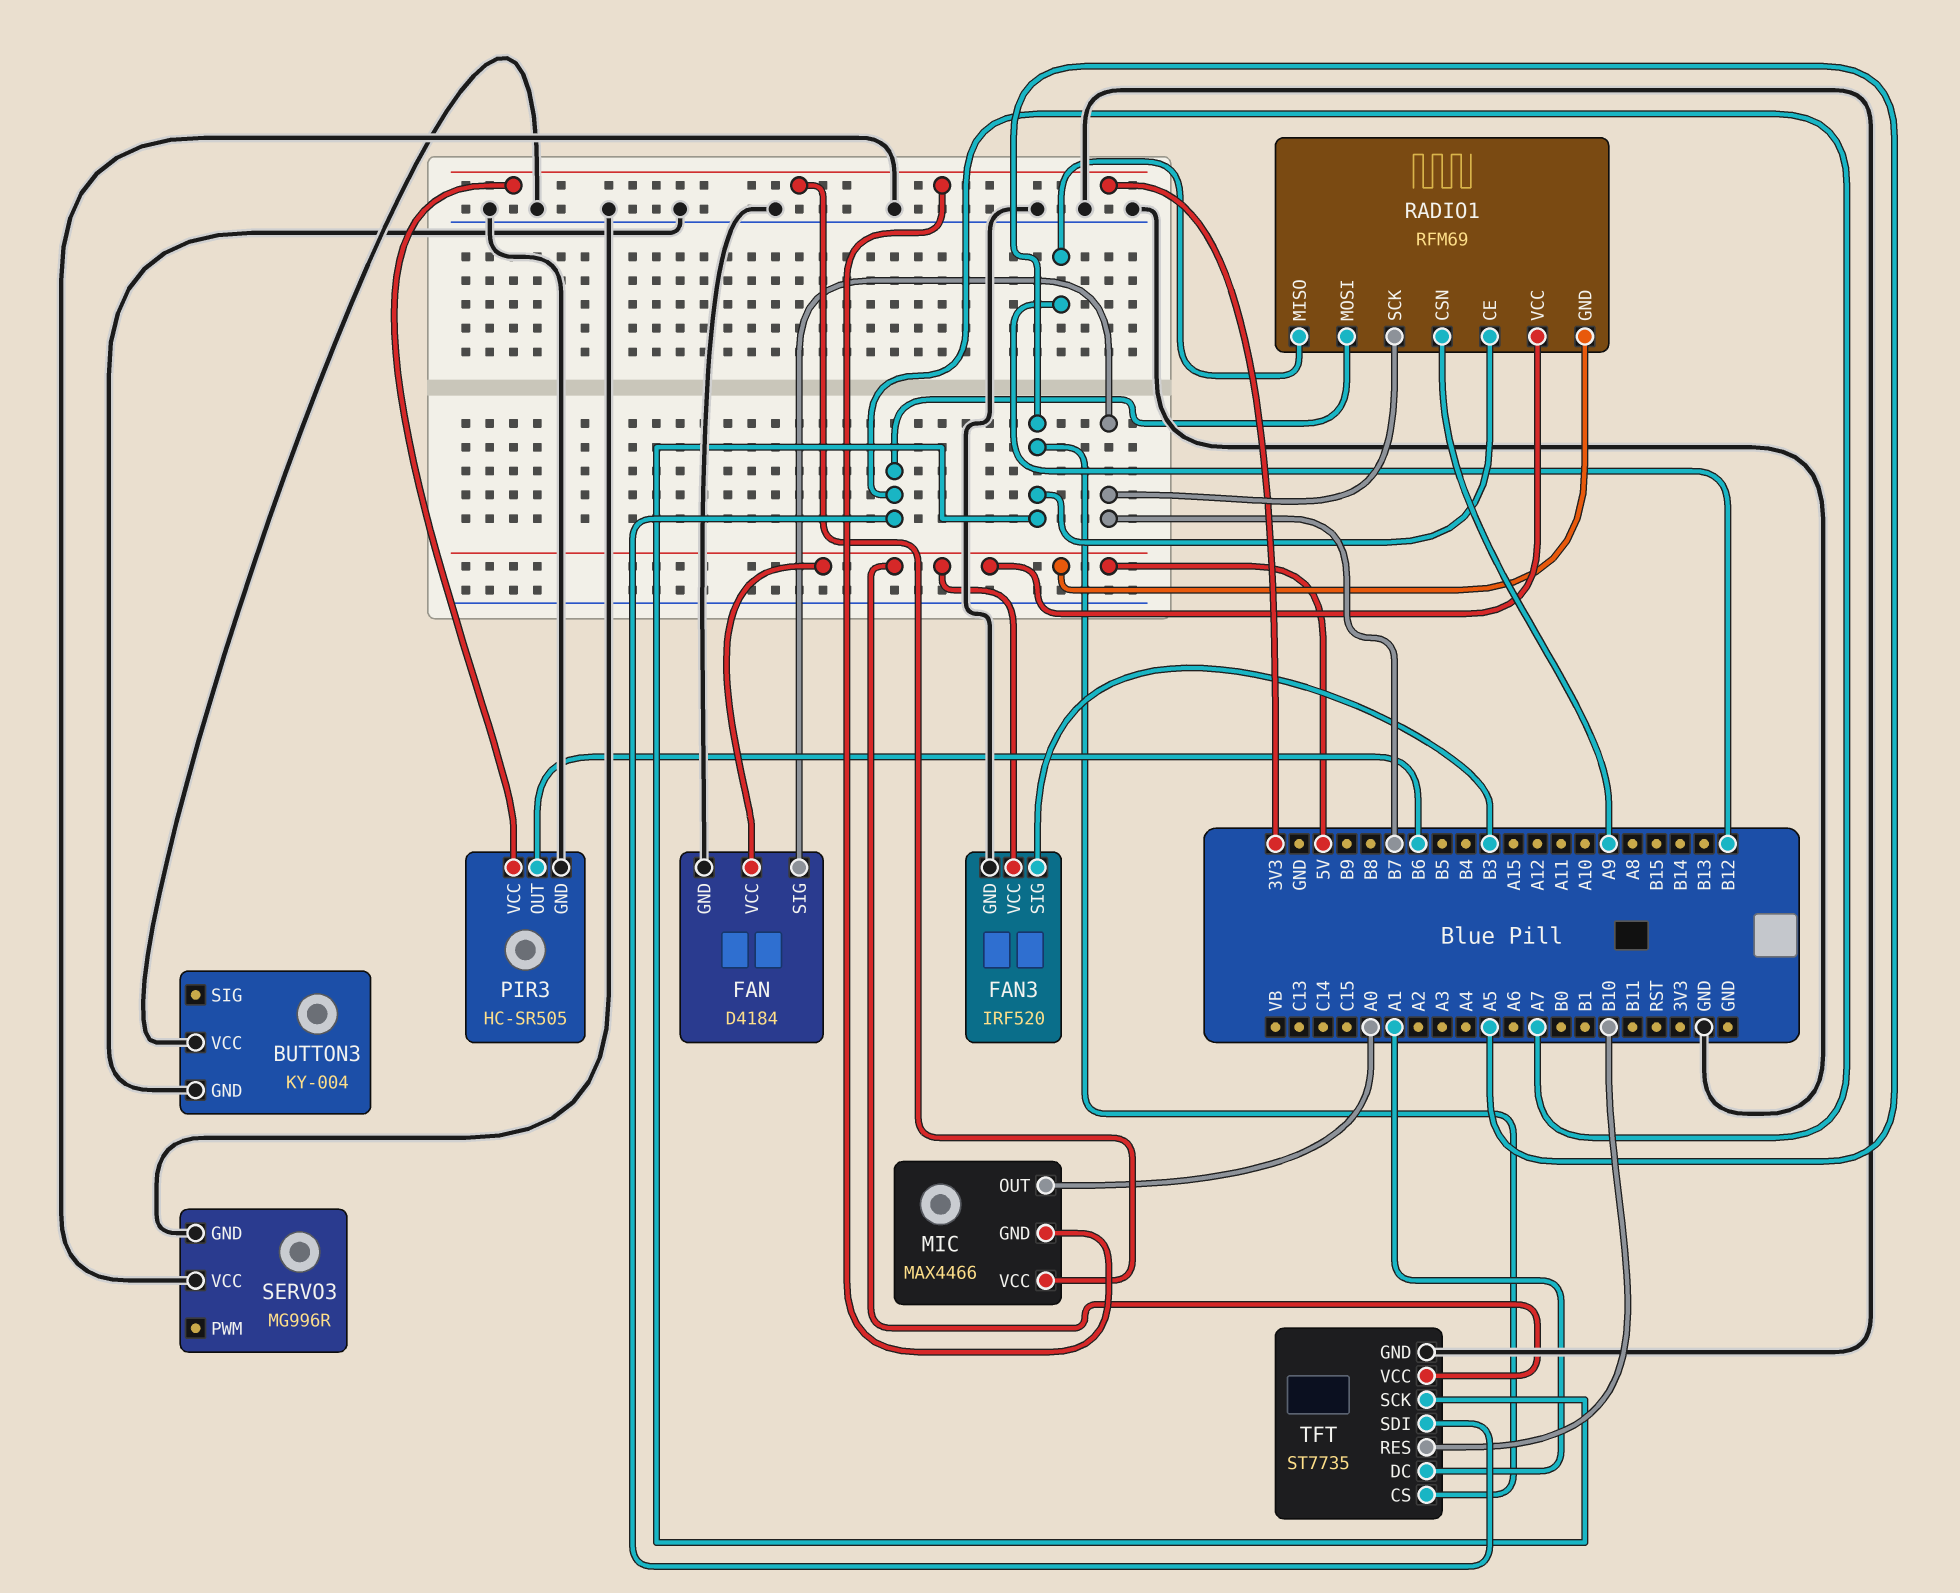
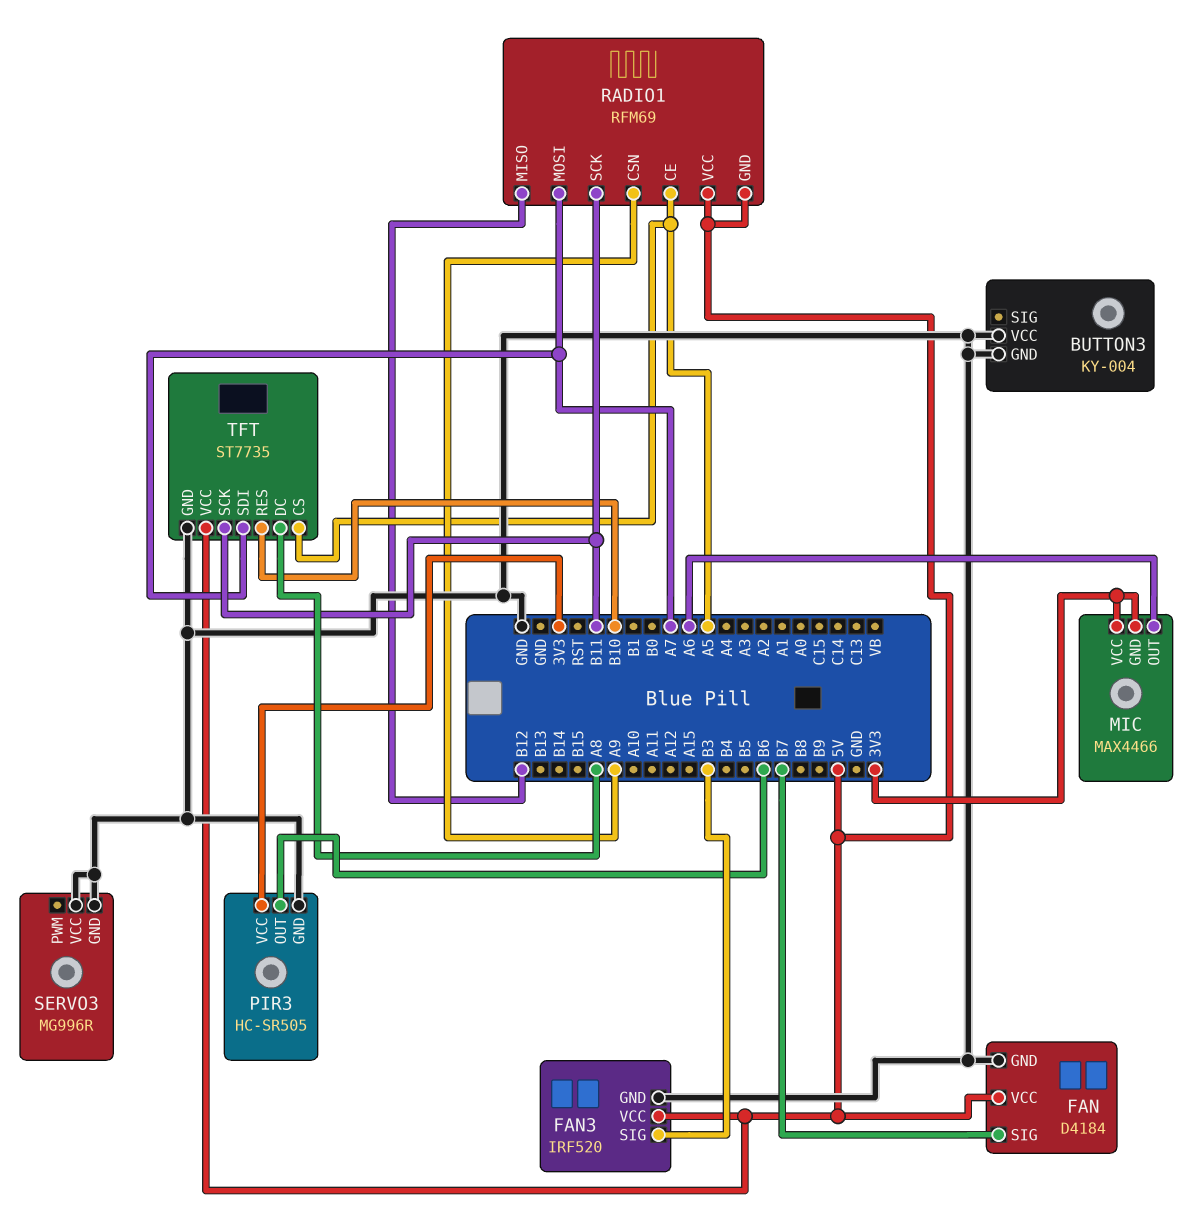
MIC pin OUT: A0 -> A6
RADIO1 pin SCK: B7 -> B11
TFT pin DC: A1 -> A8
TFT pin SCK: A5 -> B11

